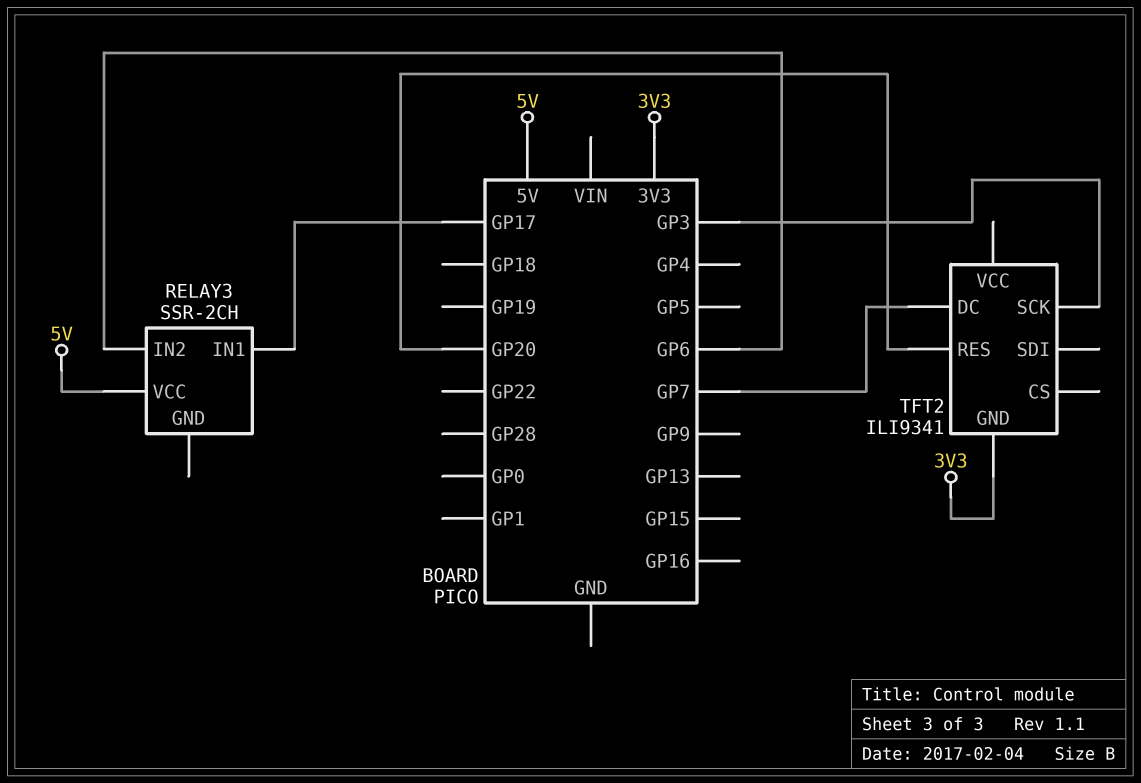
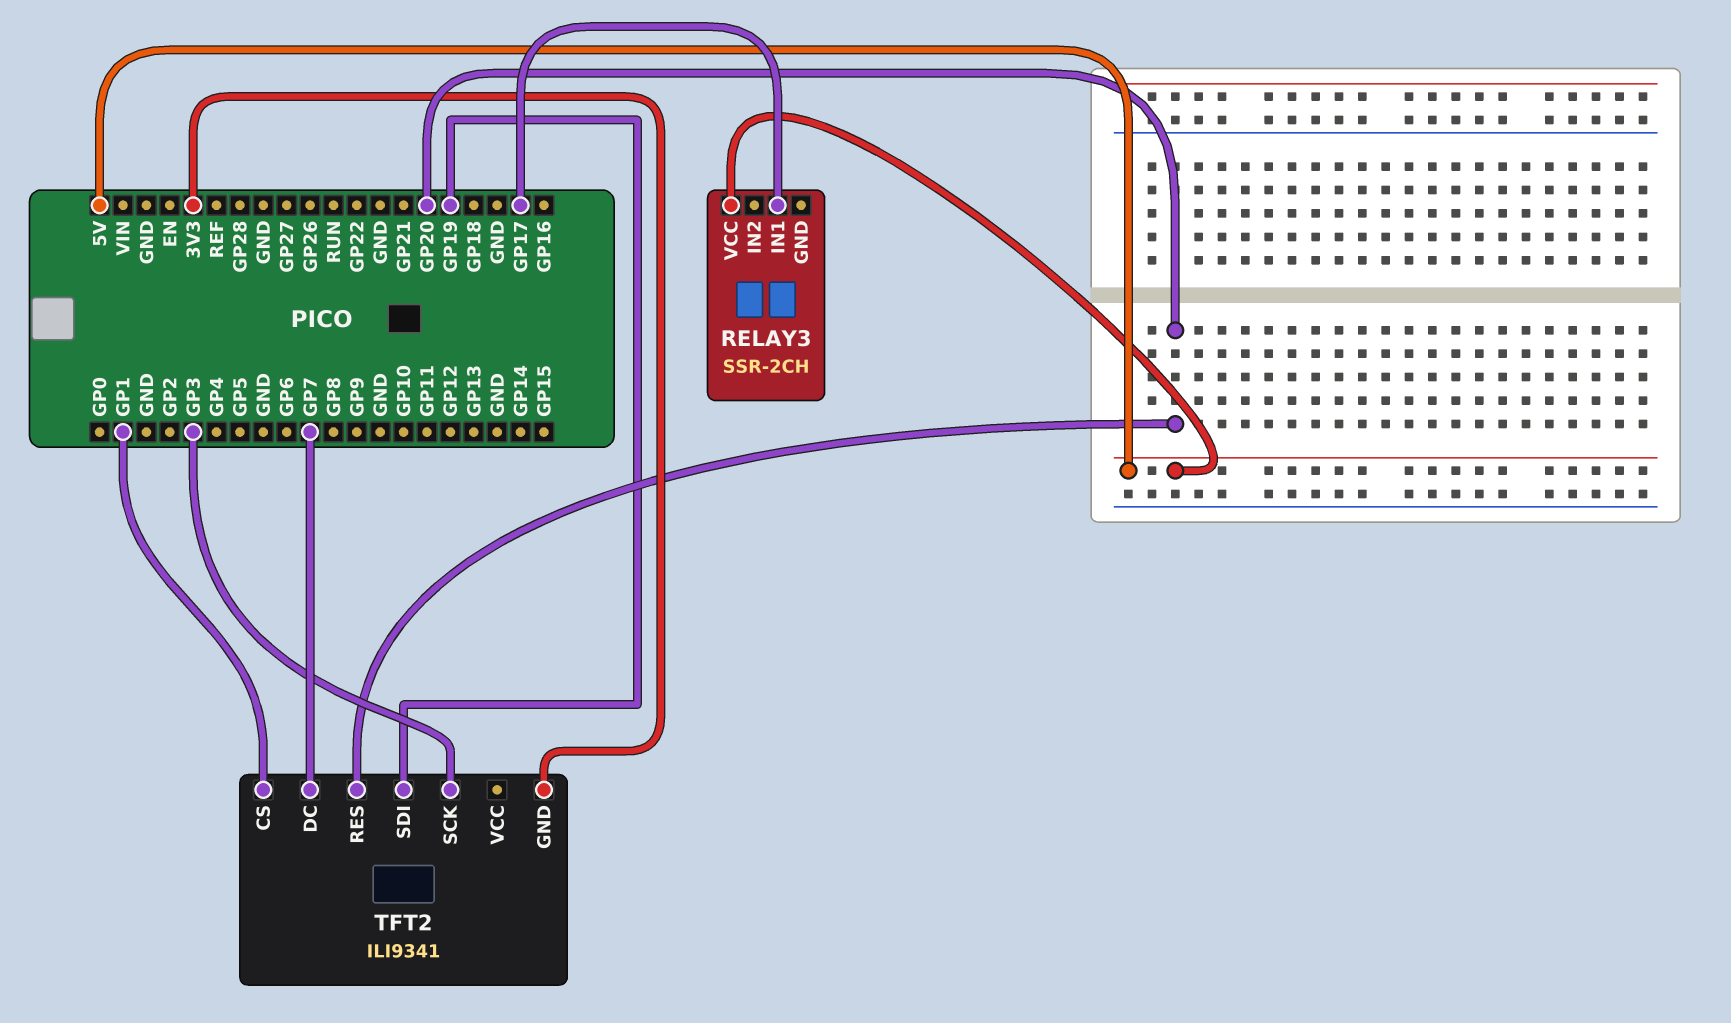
RELAY3 pin IN2: GP6 -> none
TFT2 pin CS: none -> GP1
TFT2 pin SDI: none -> GP19

